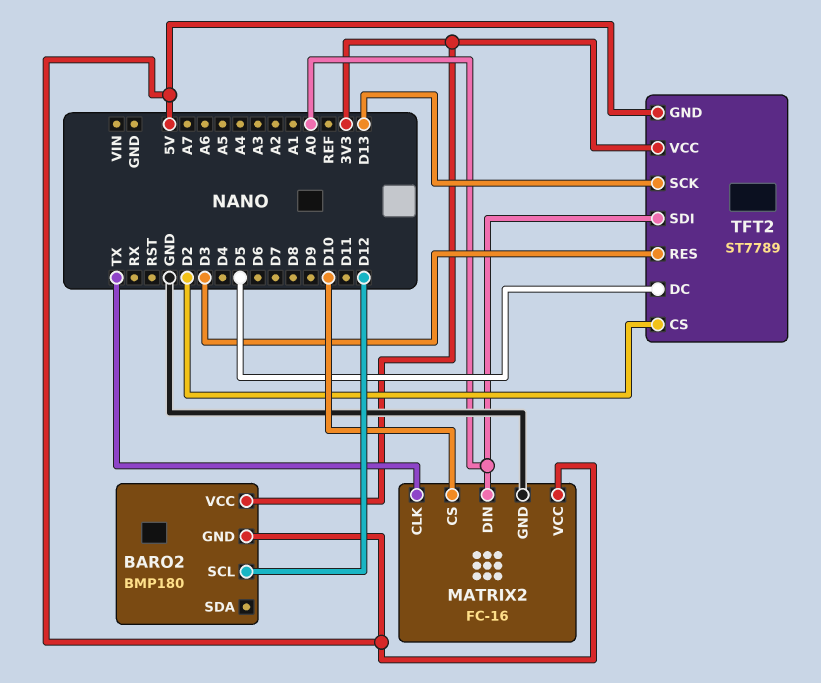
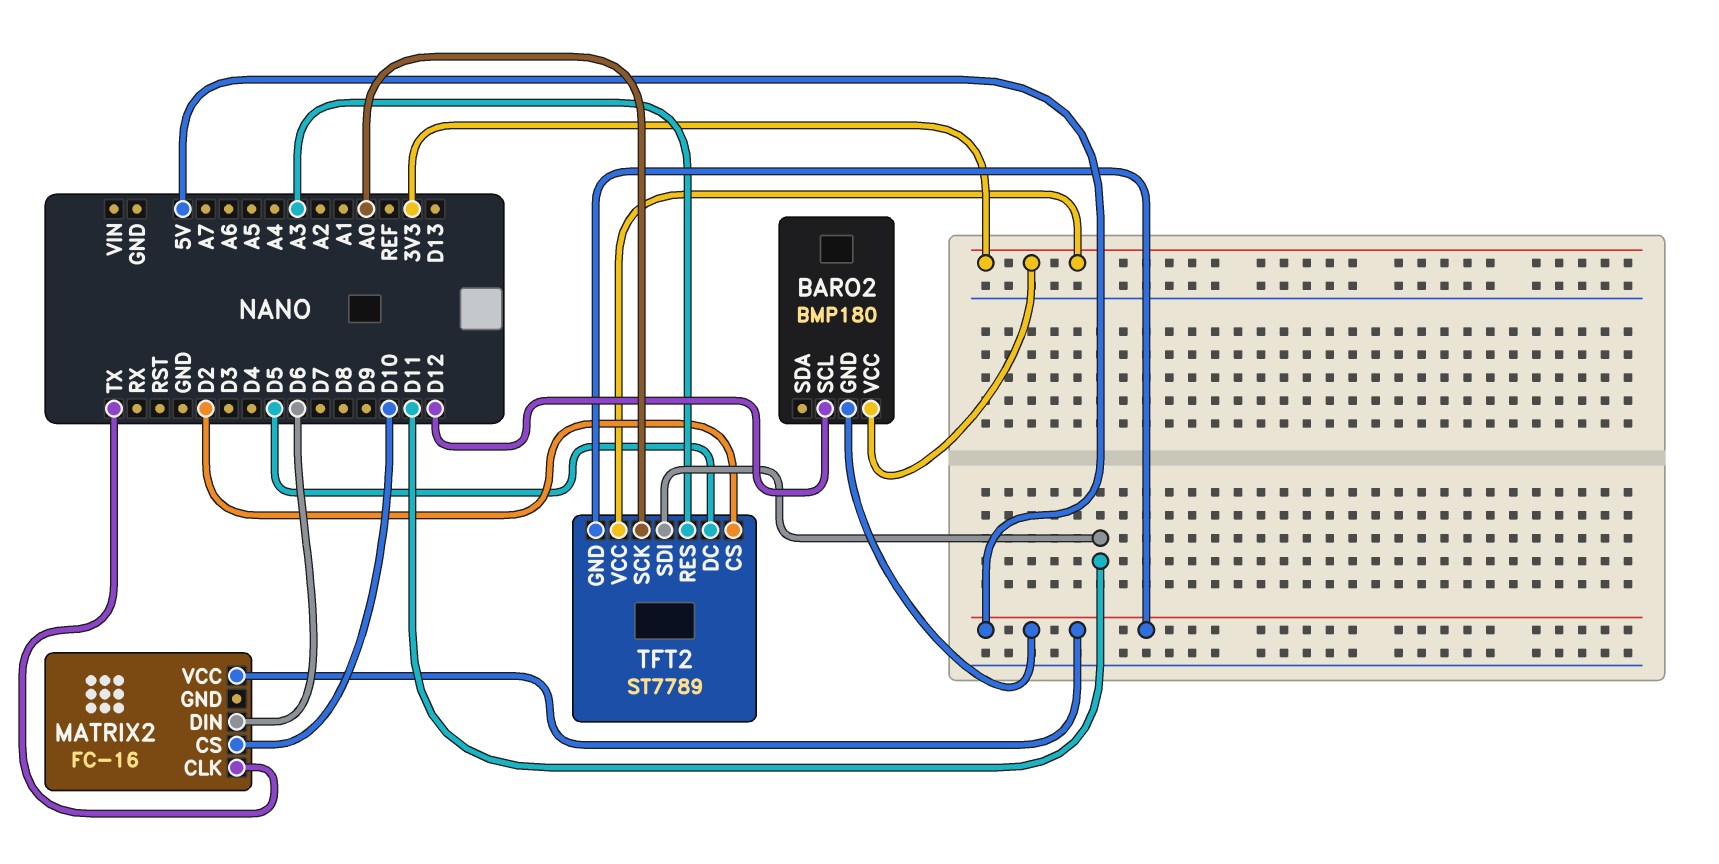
MATRIX2 pin DIN: A0 -> D6
MATRIX2 pin GND: GND -> none
TFT2 pin RES: D3 -> A3
TFT2 pin SCK: D13 -> A0
TFT2 pin SDI: A0 -> D11

